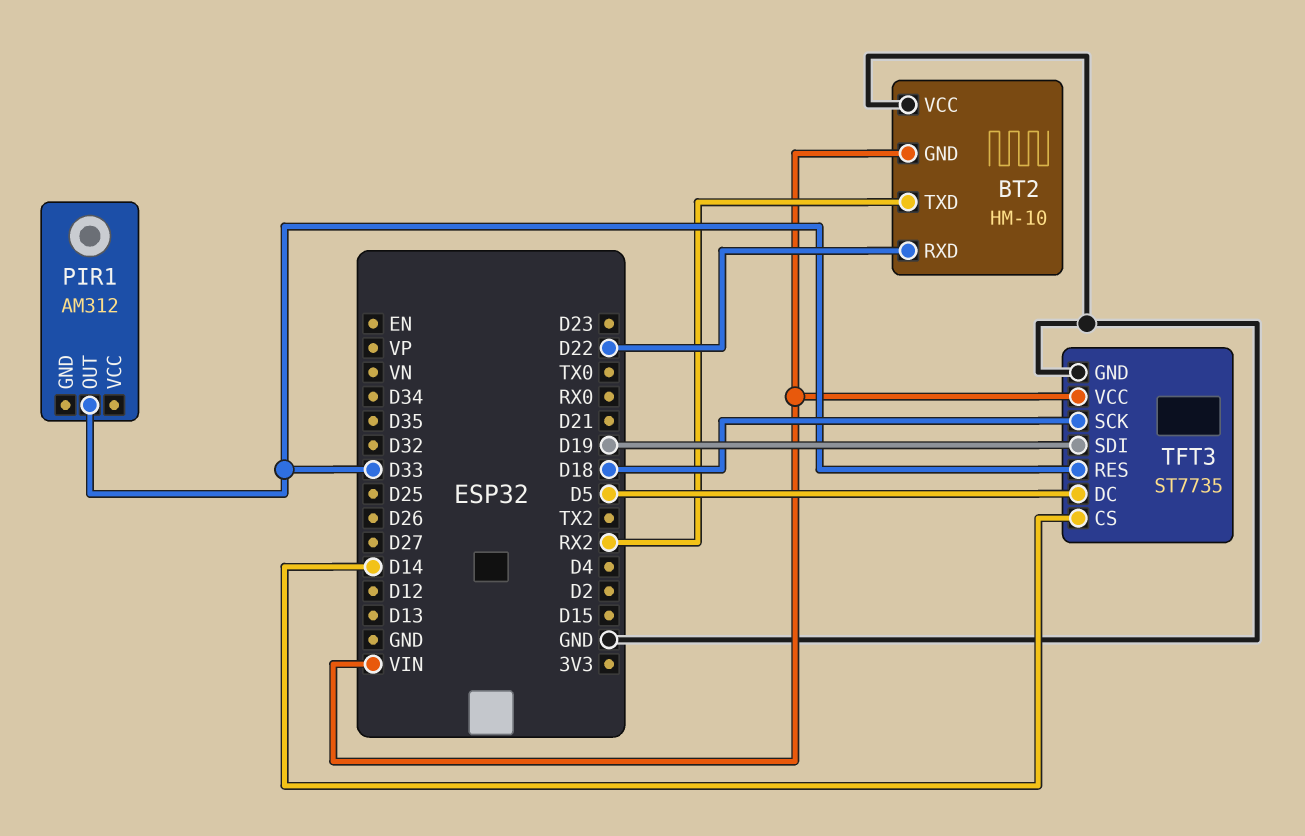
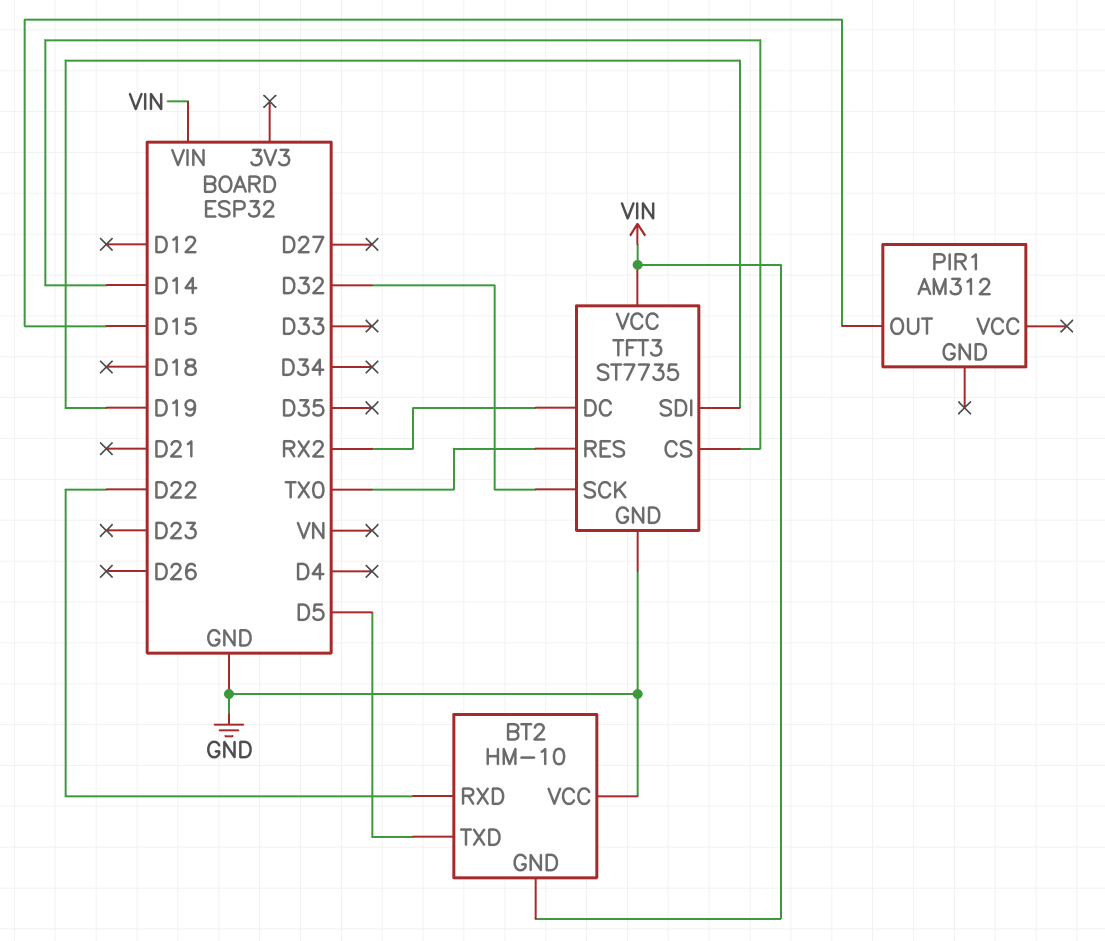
BT2 pin TXD: RX2 -> D5
PIR1 pin OUT: D33 -> D15
TFT3 pin DC: D5 -> RX2
TFT3 pin RES: D33 -> TX0
TFT3 pin SCK: D18 -> D32

